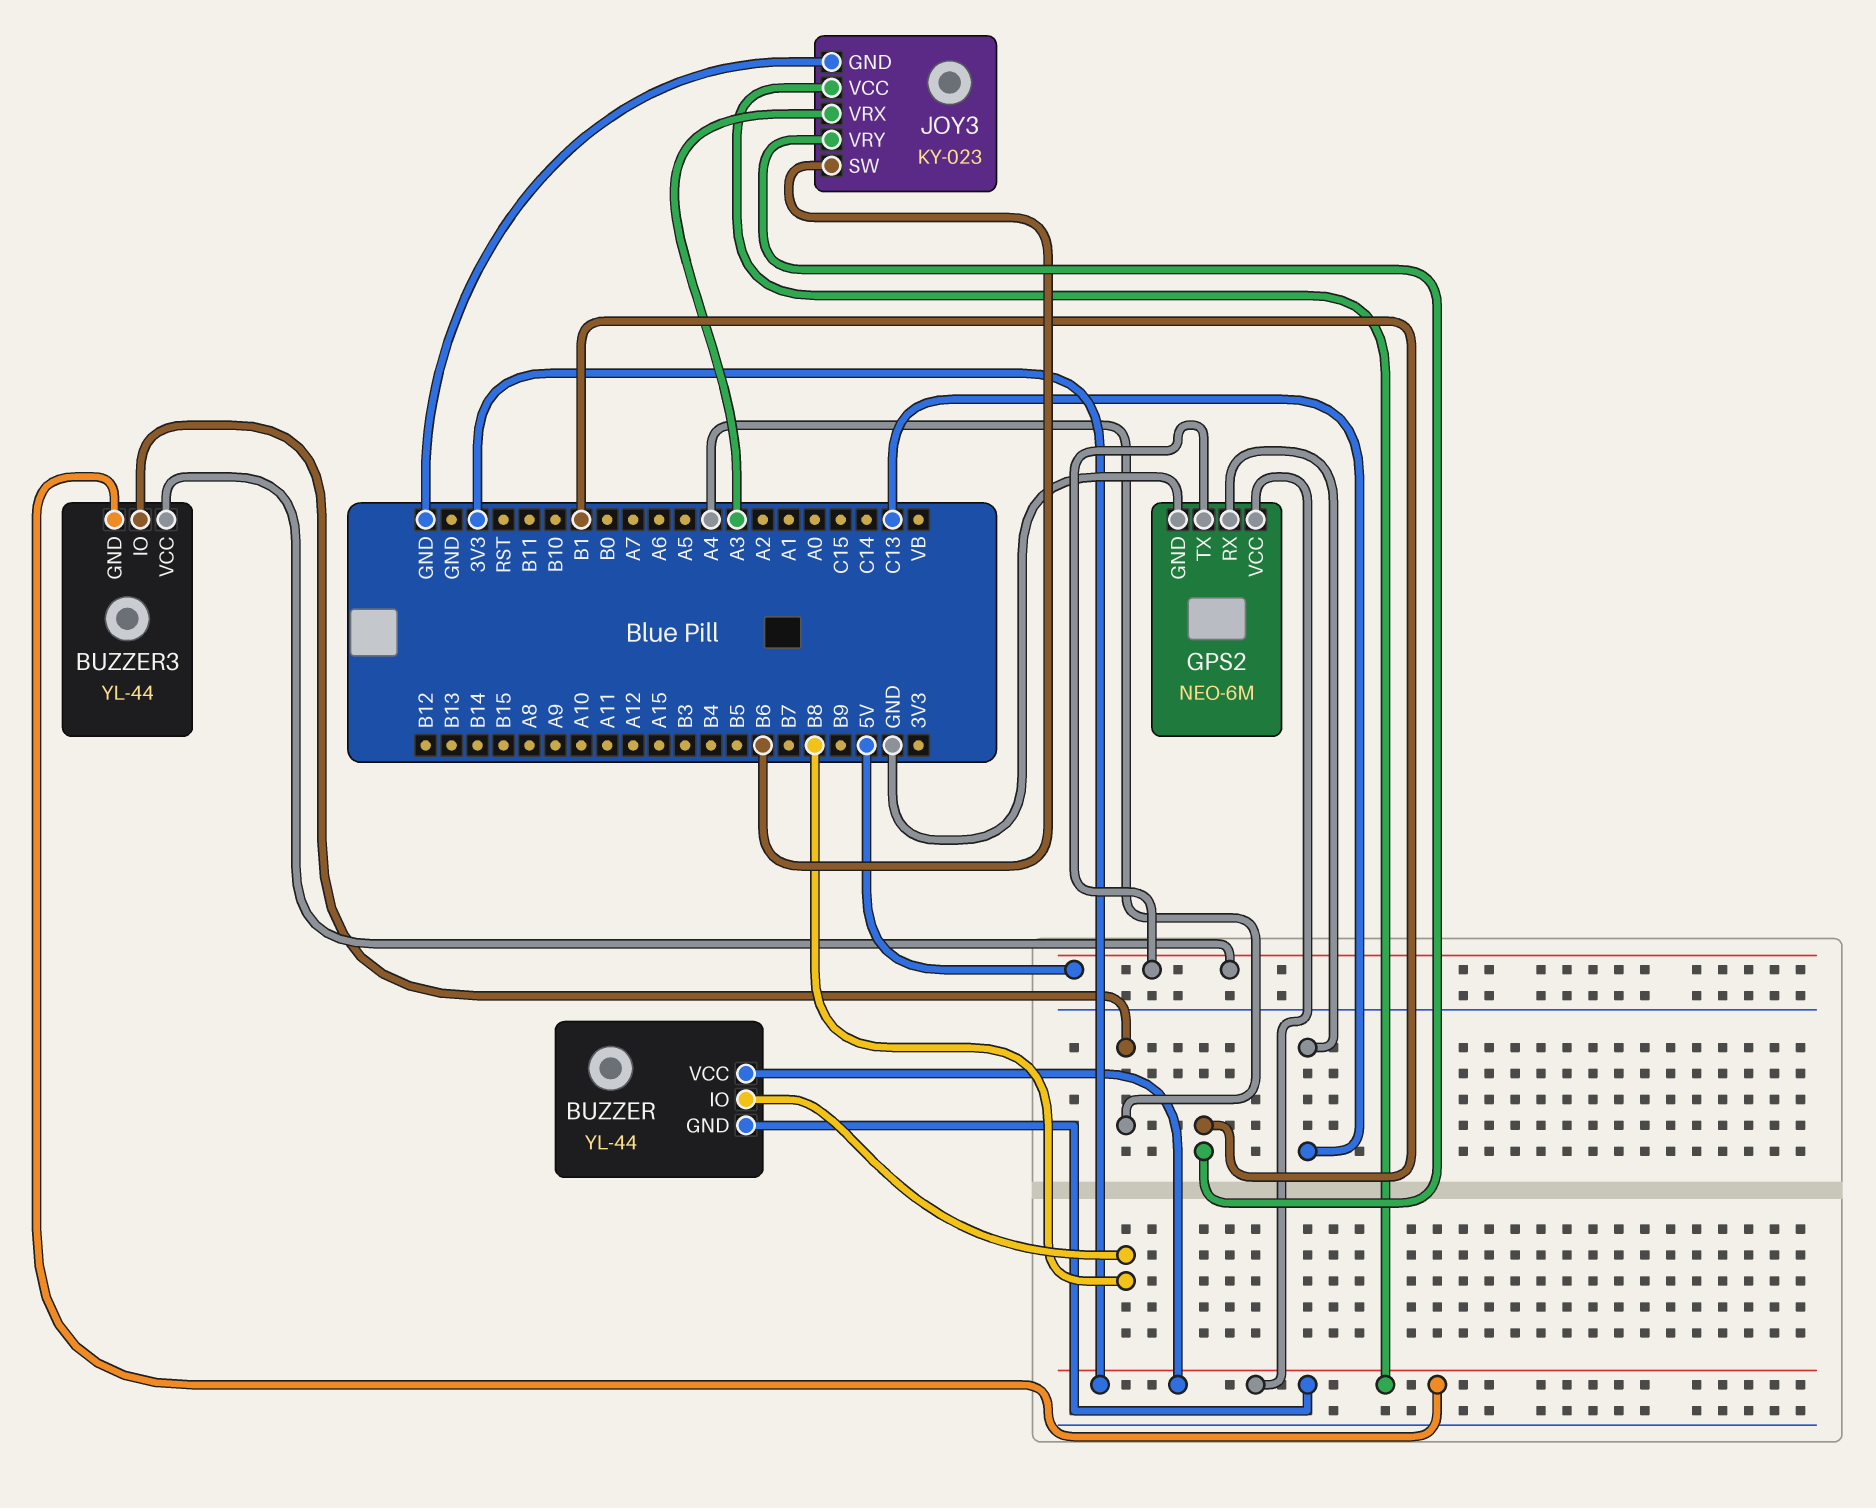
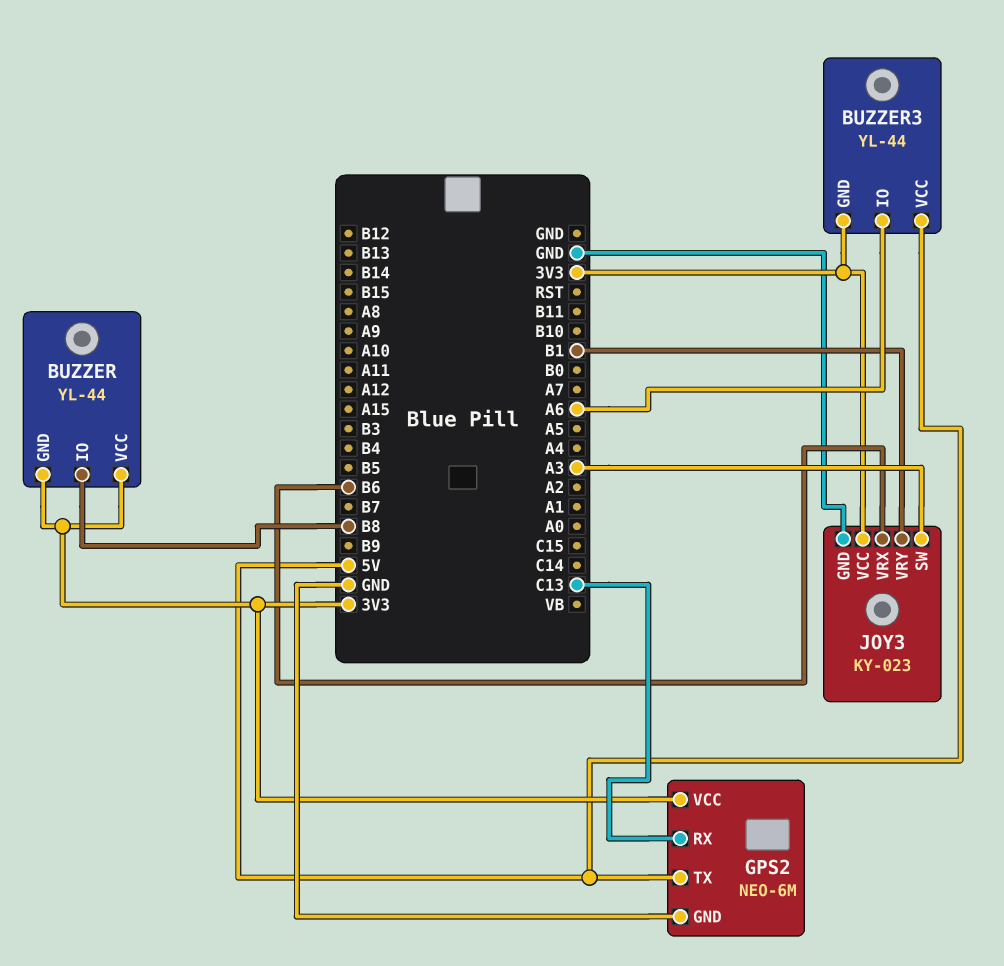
BUZZER3 pin IO: A4 -> A6
JOY3 pin SW: B6 -> A3
JOY3 pin VRX: A3 -> B6

